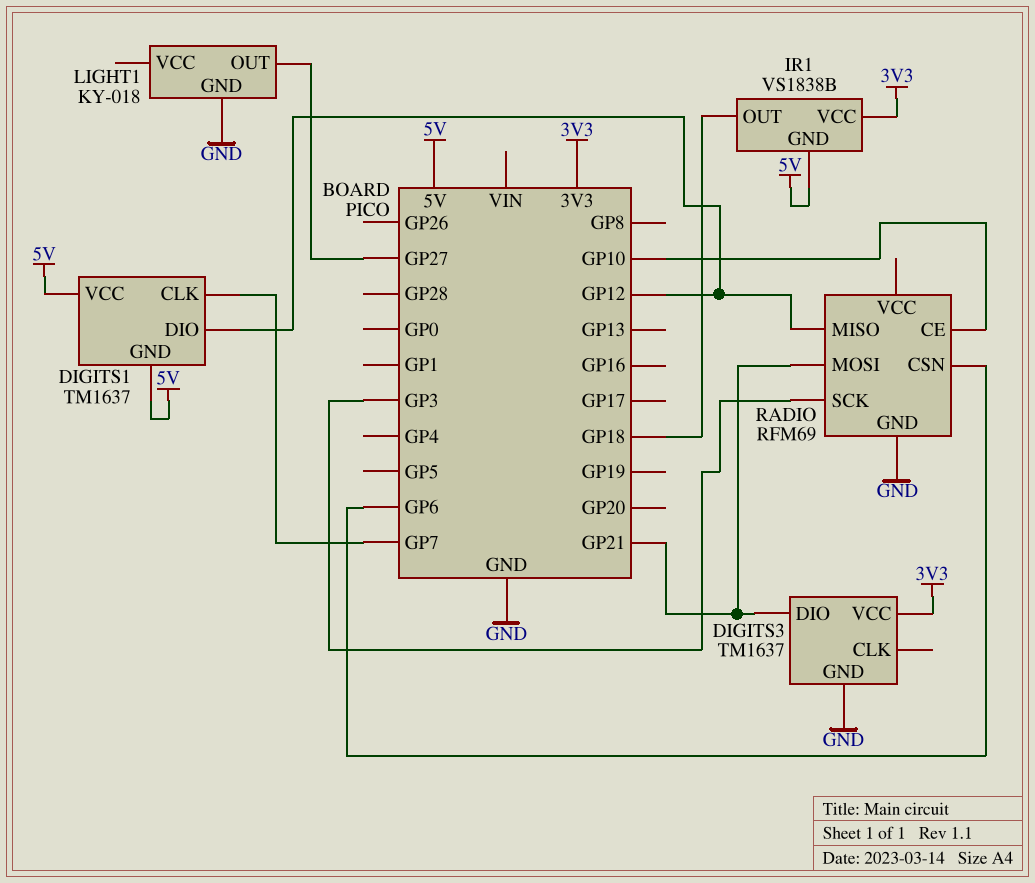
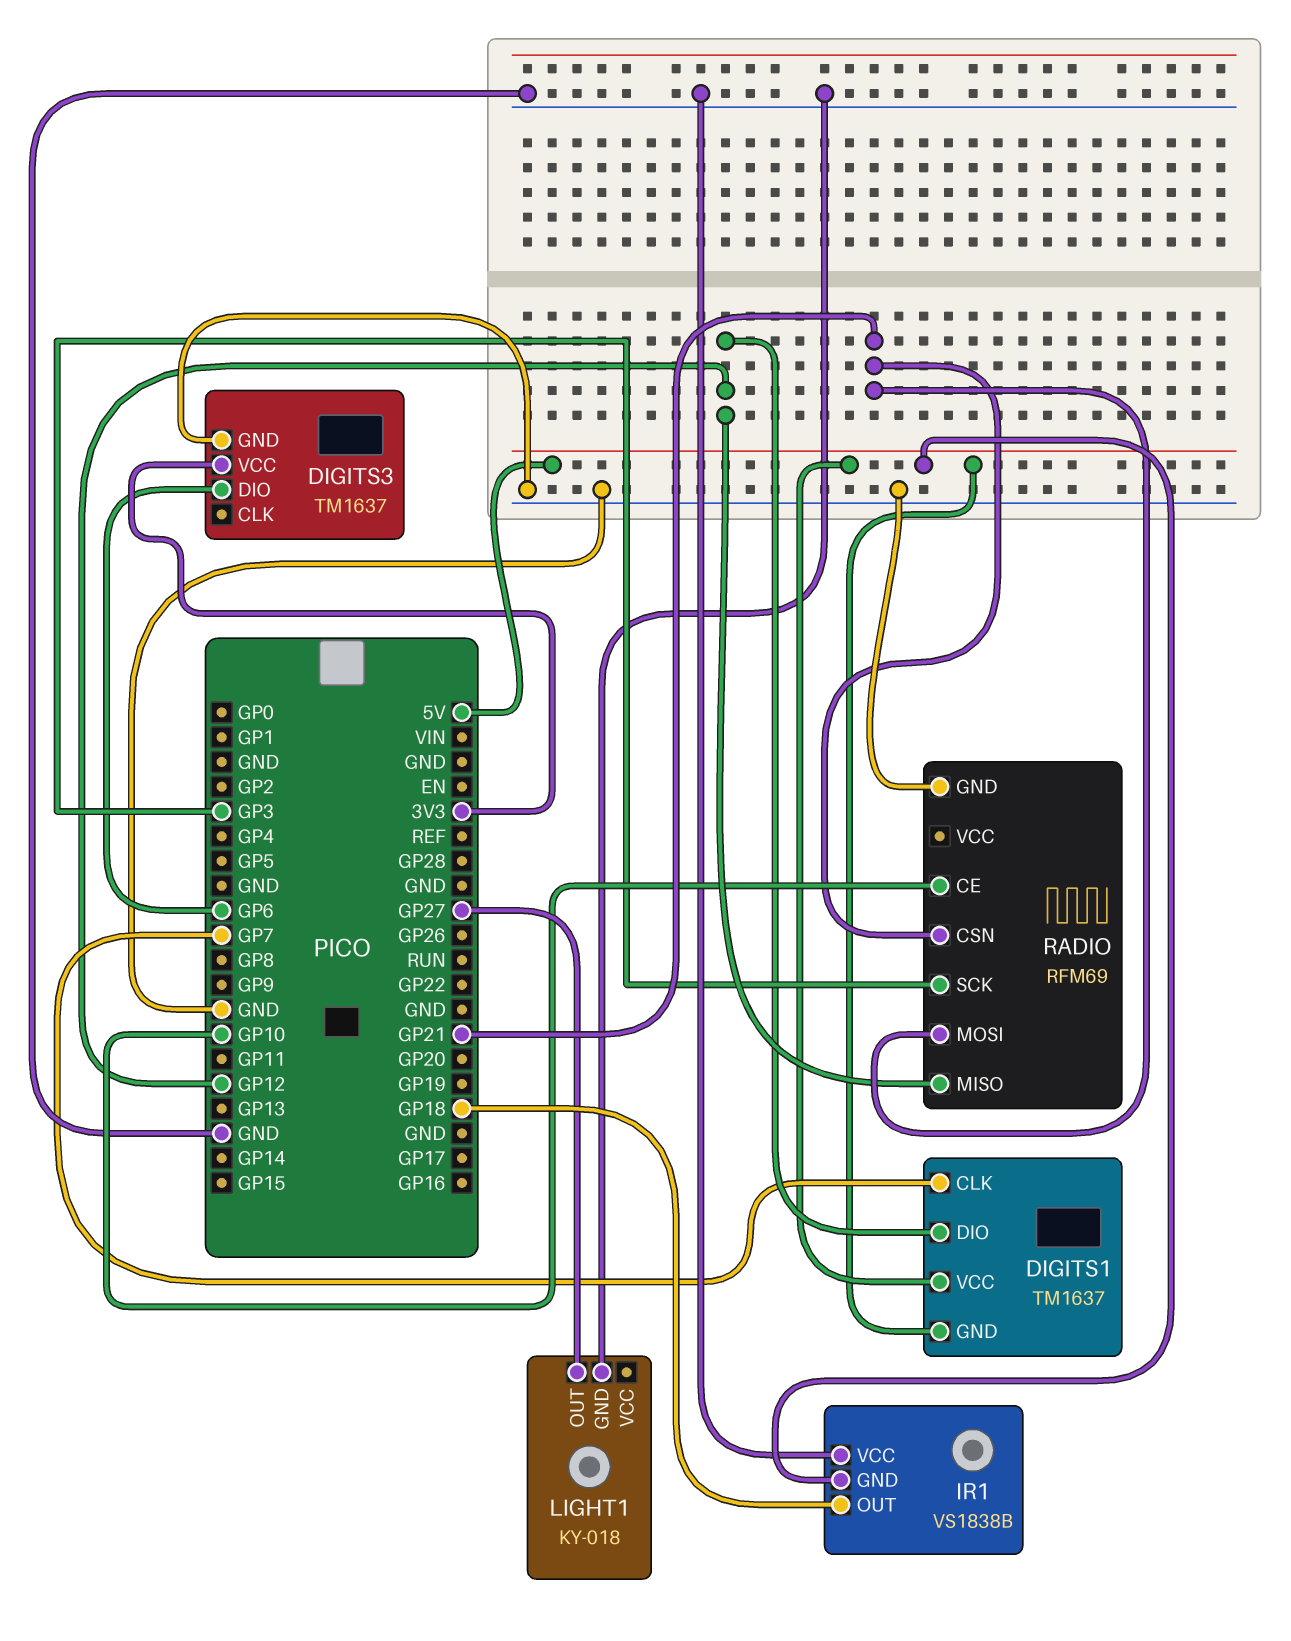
DIGITS3 pin DIO: GP21 -> GP6
IR1 pin VCC: 3V3 -> GND
RADIO pin CSN: GP6 -> GP21

